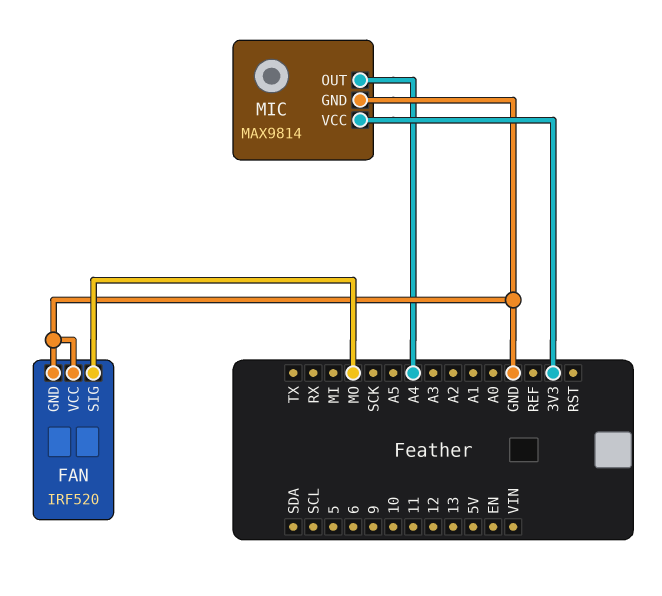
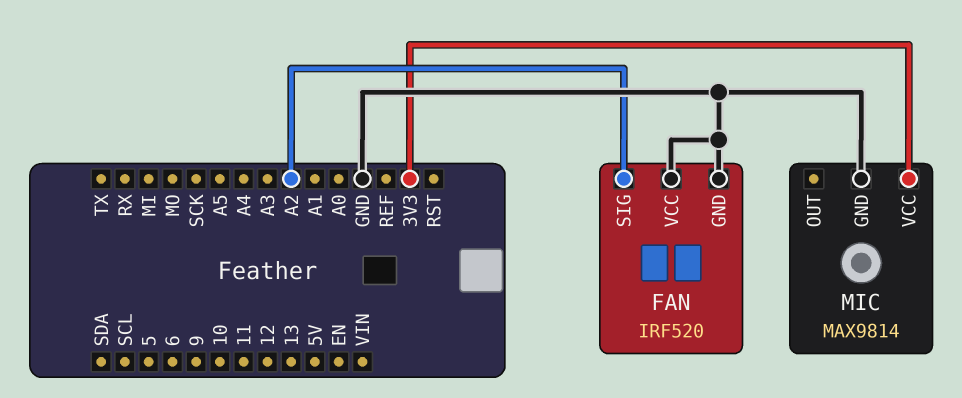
FAN pin SIG: MO -> A2
MIC pin OUT: A4 -> none

